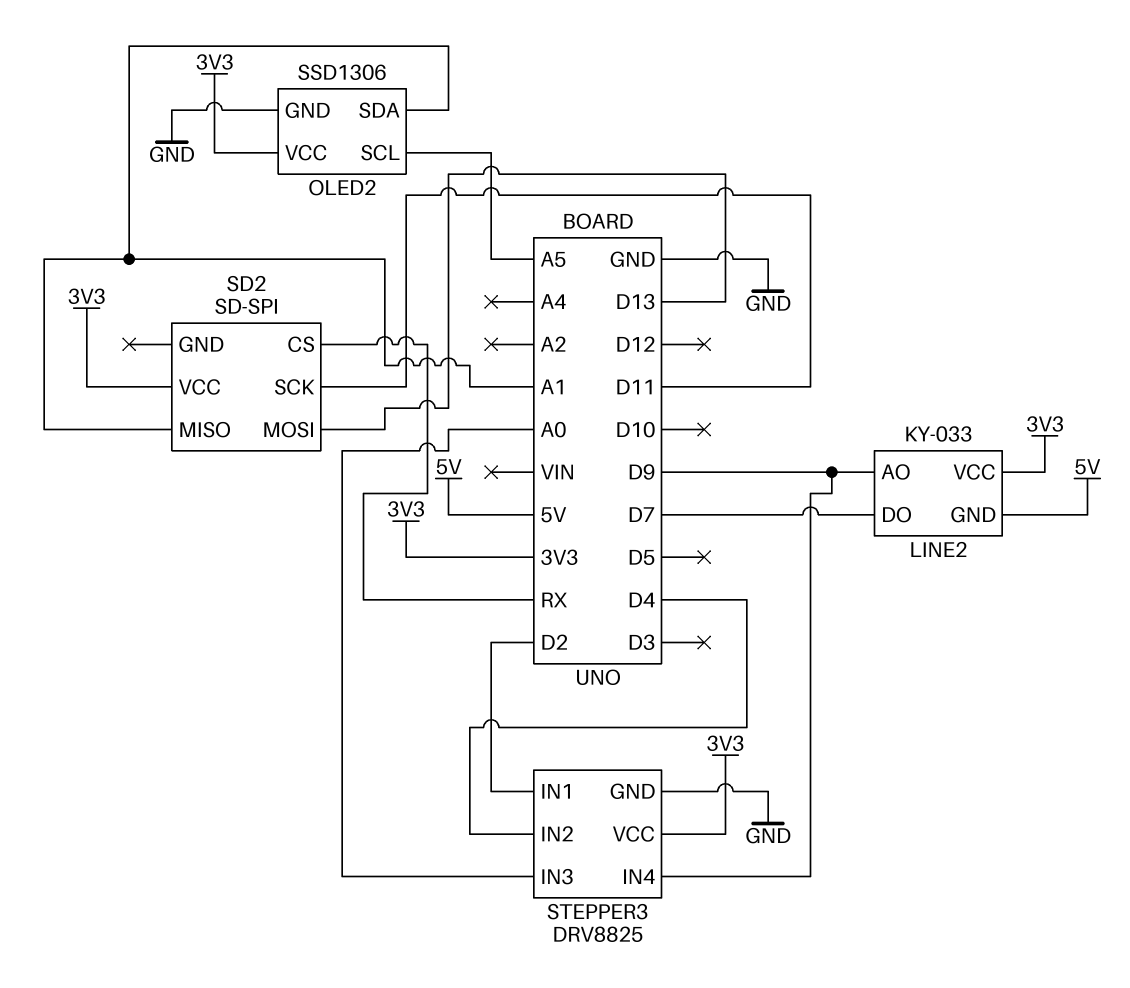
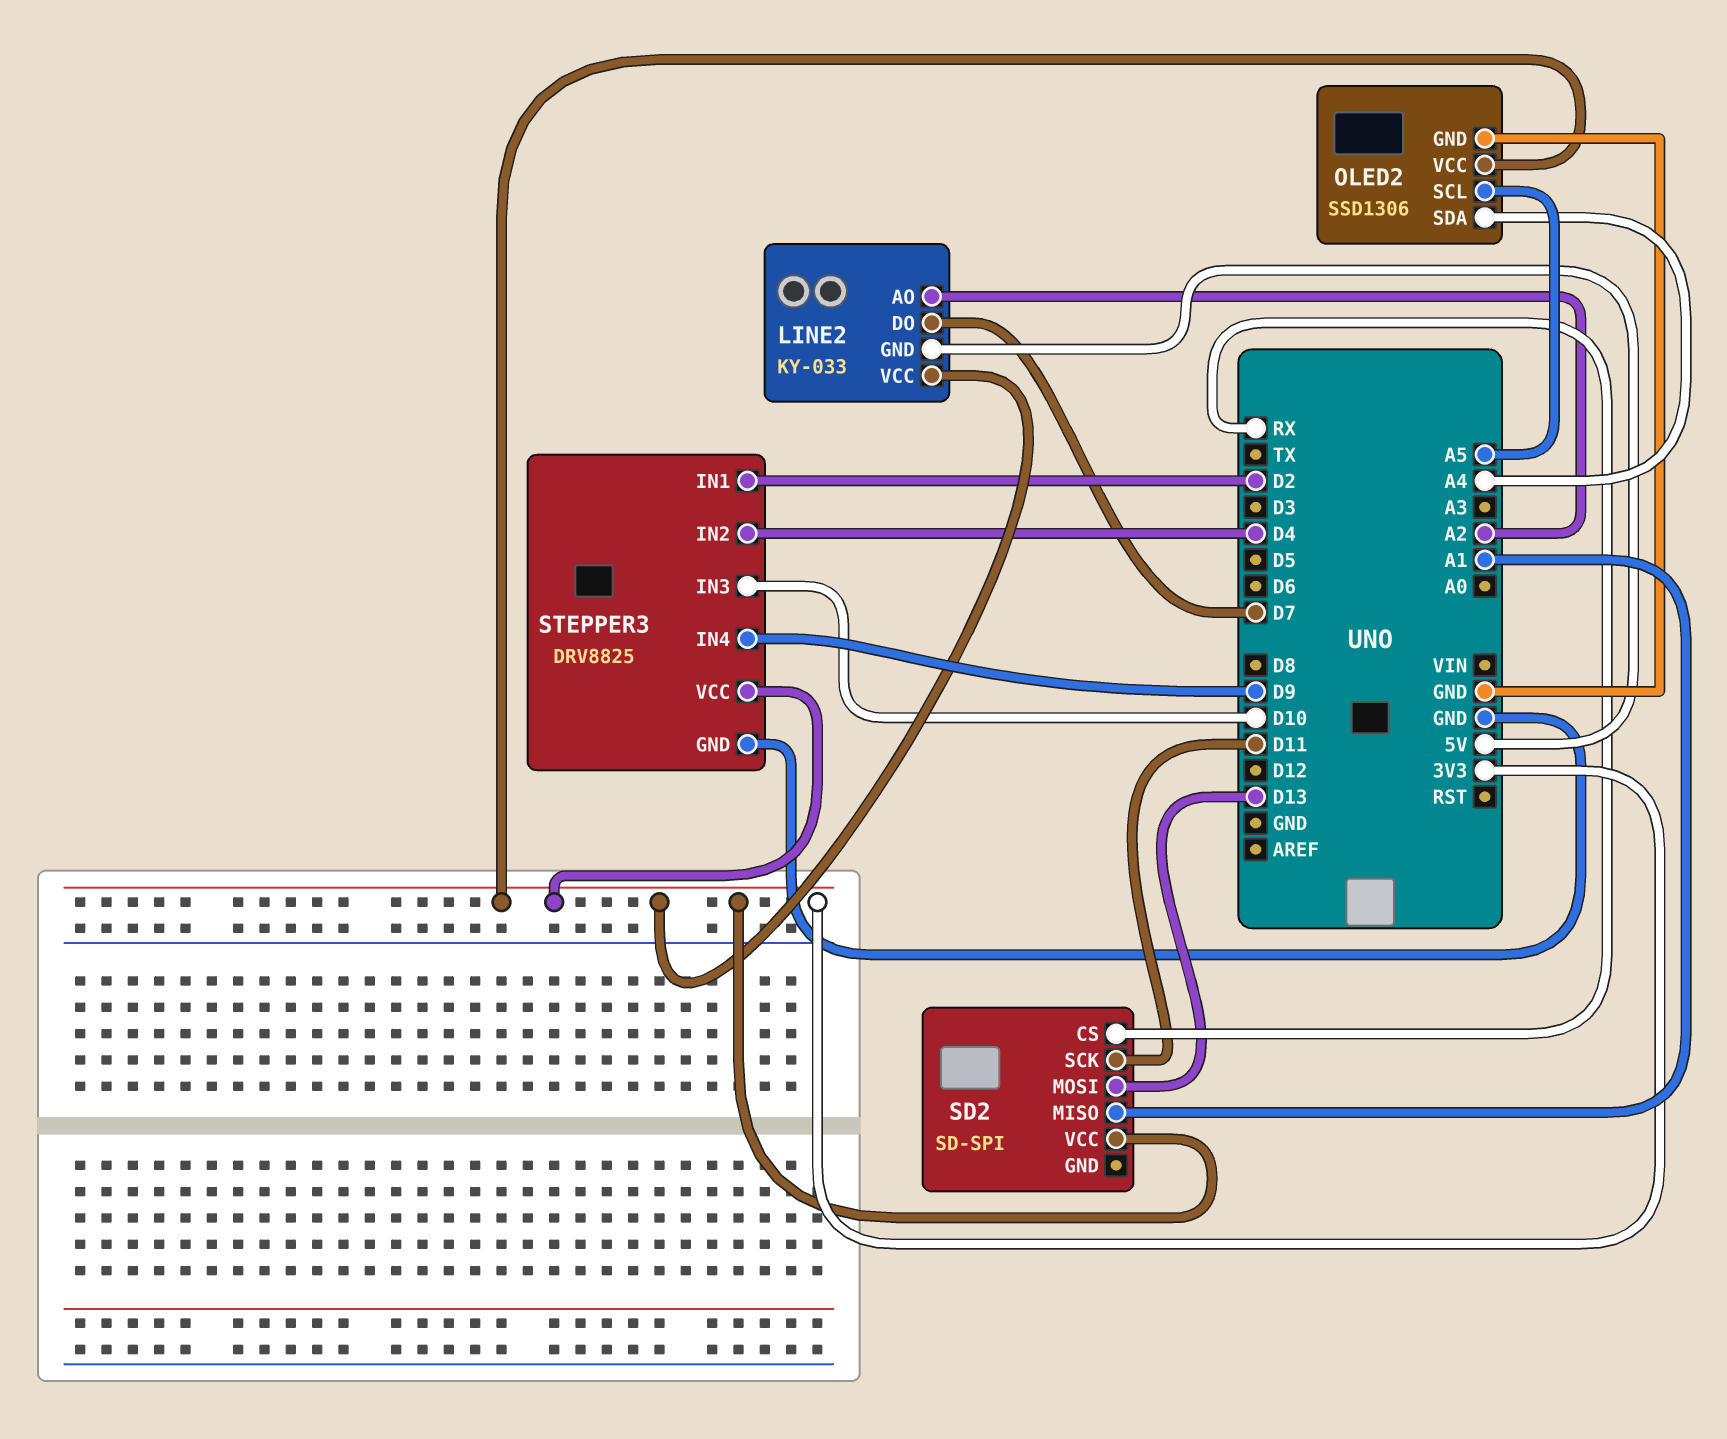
LINE2 pin AO: D9 -> A2
OLED2 pin SDA: A1 -> A4
STEPPER3 pin IN3: A0 -> D10

